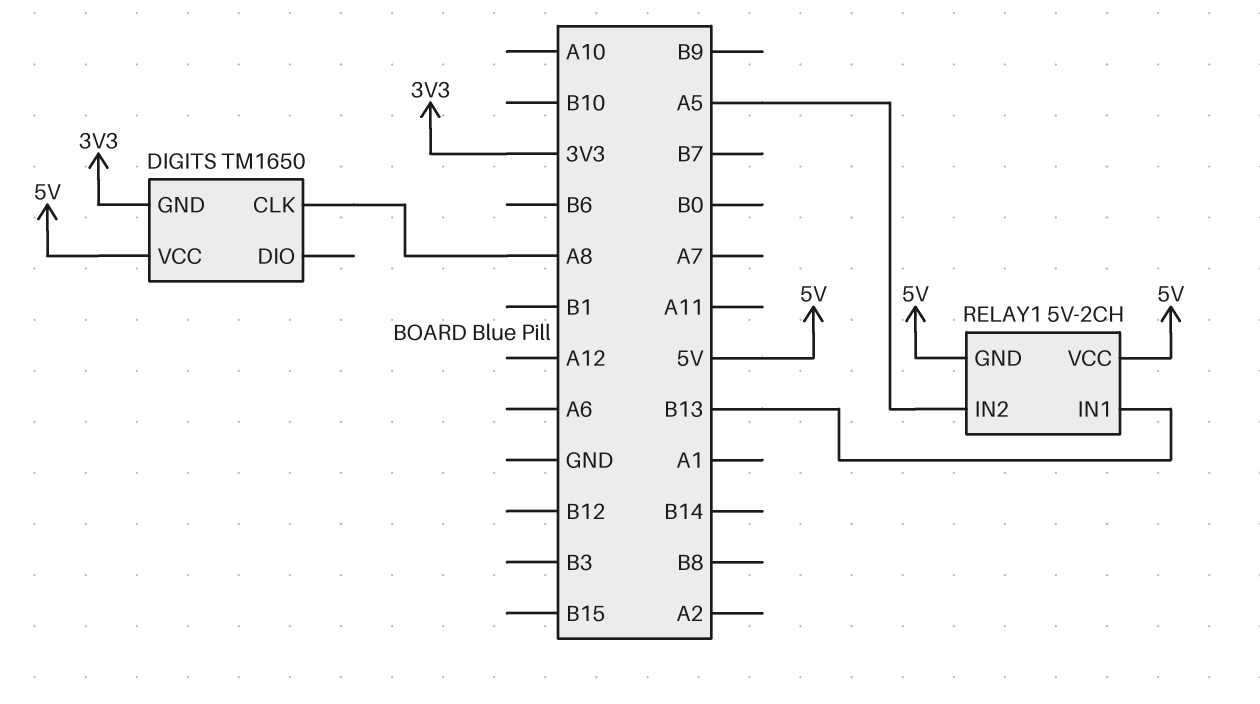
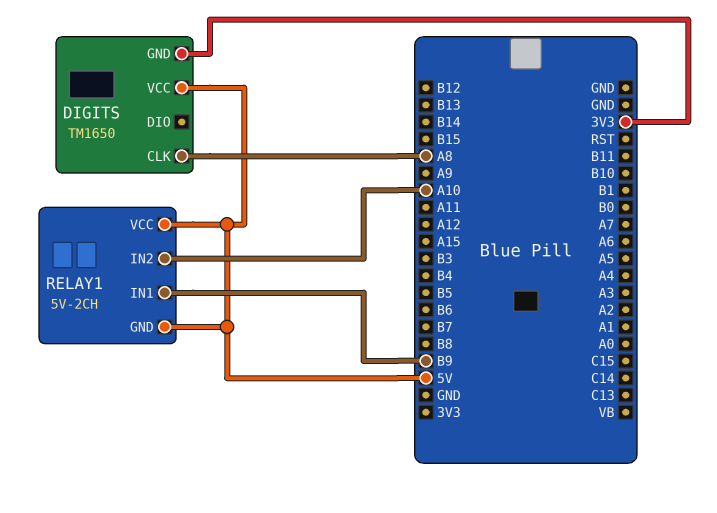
RELAY1 pin IN1: B13 -> B9
RELAY1 pin IN2: A5 -> A10

